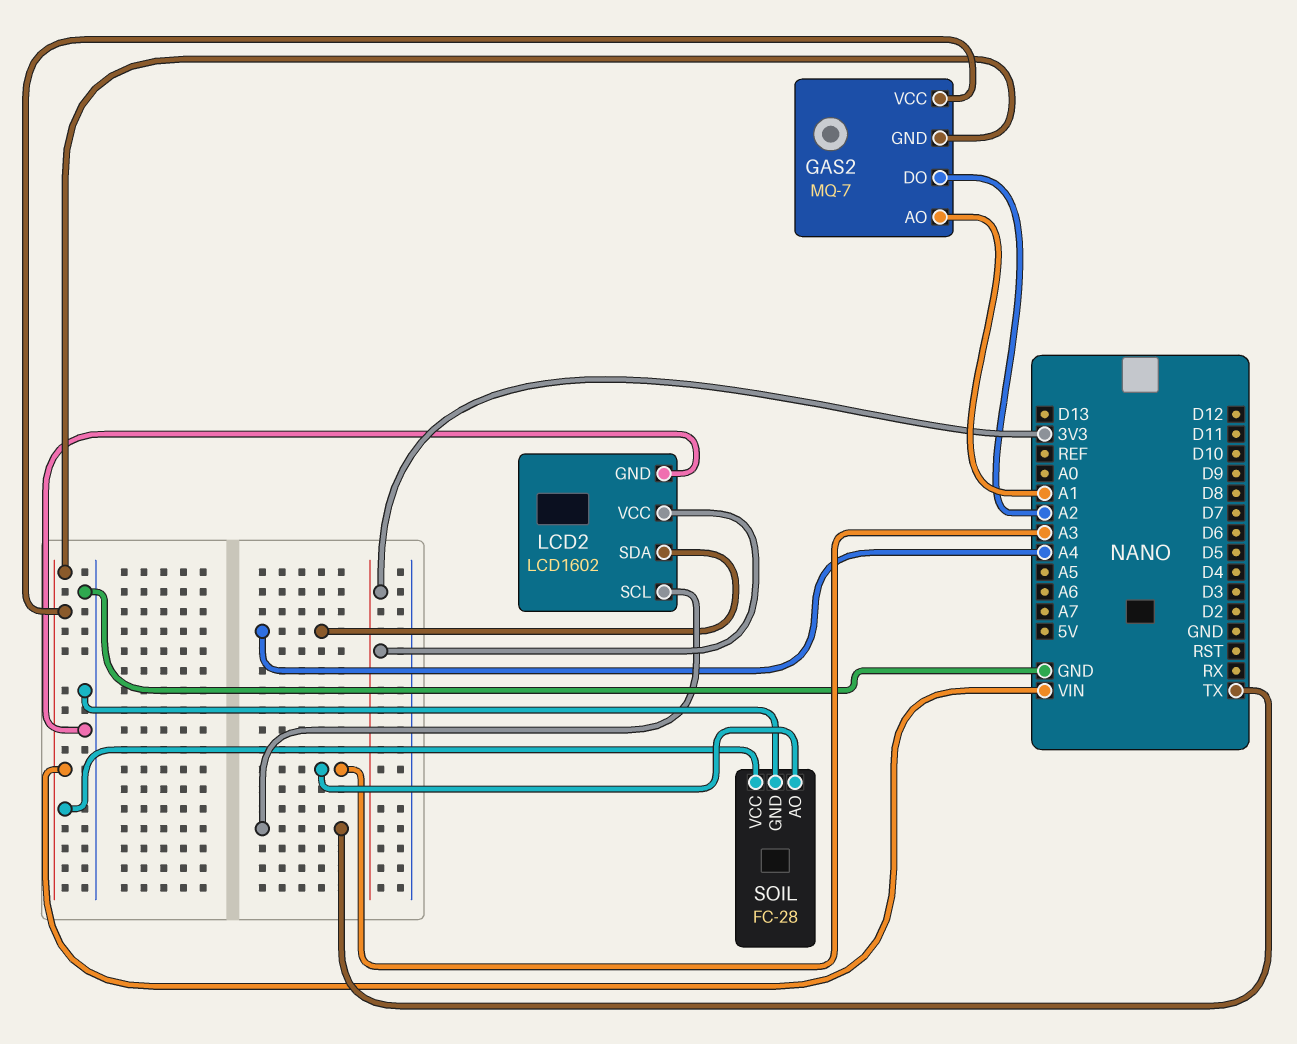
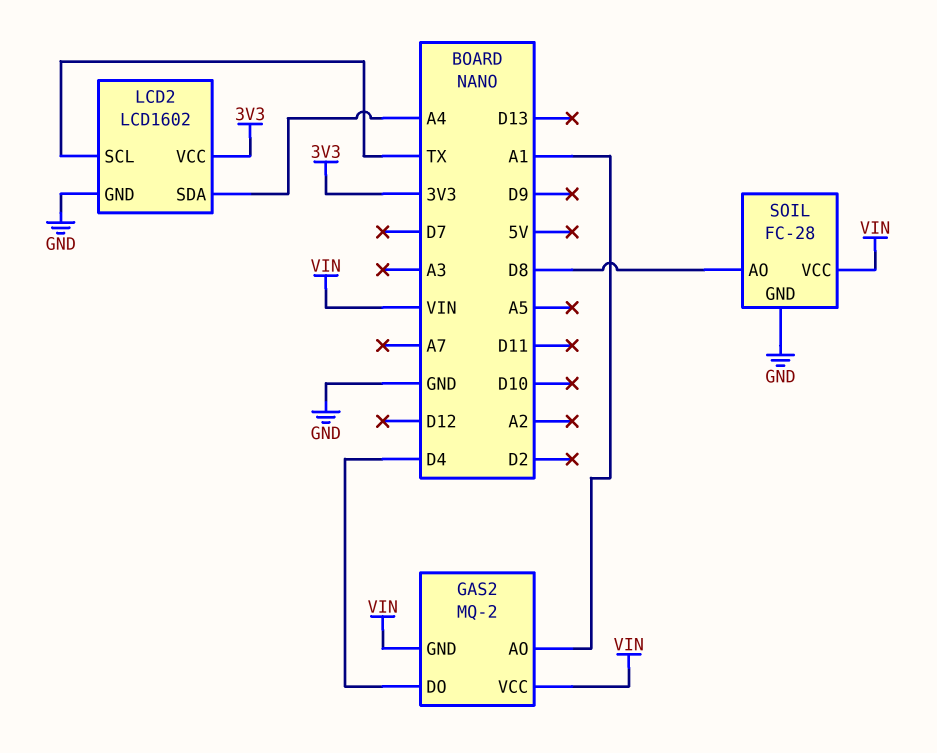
GAS2: MQ-7 -> MQ-2
GAS2 pin DO: A2 -> D4
SOIL pin AO: A3 -> D8

